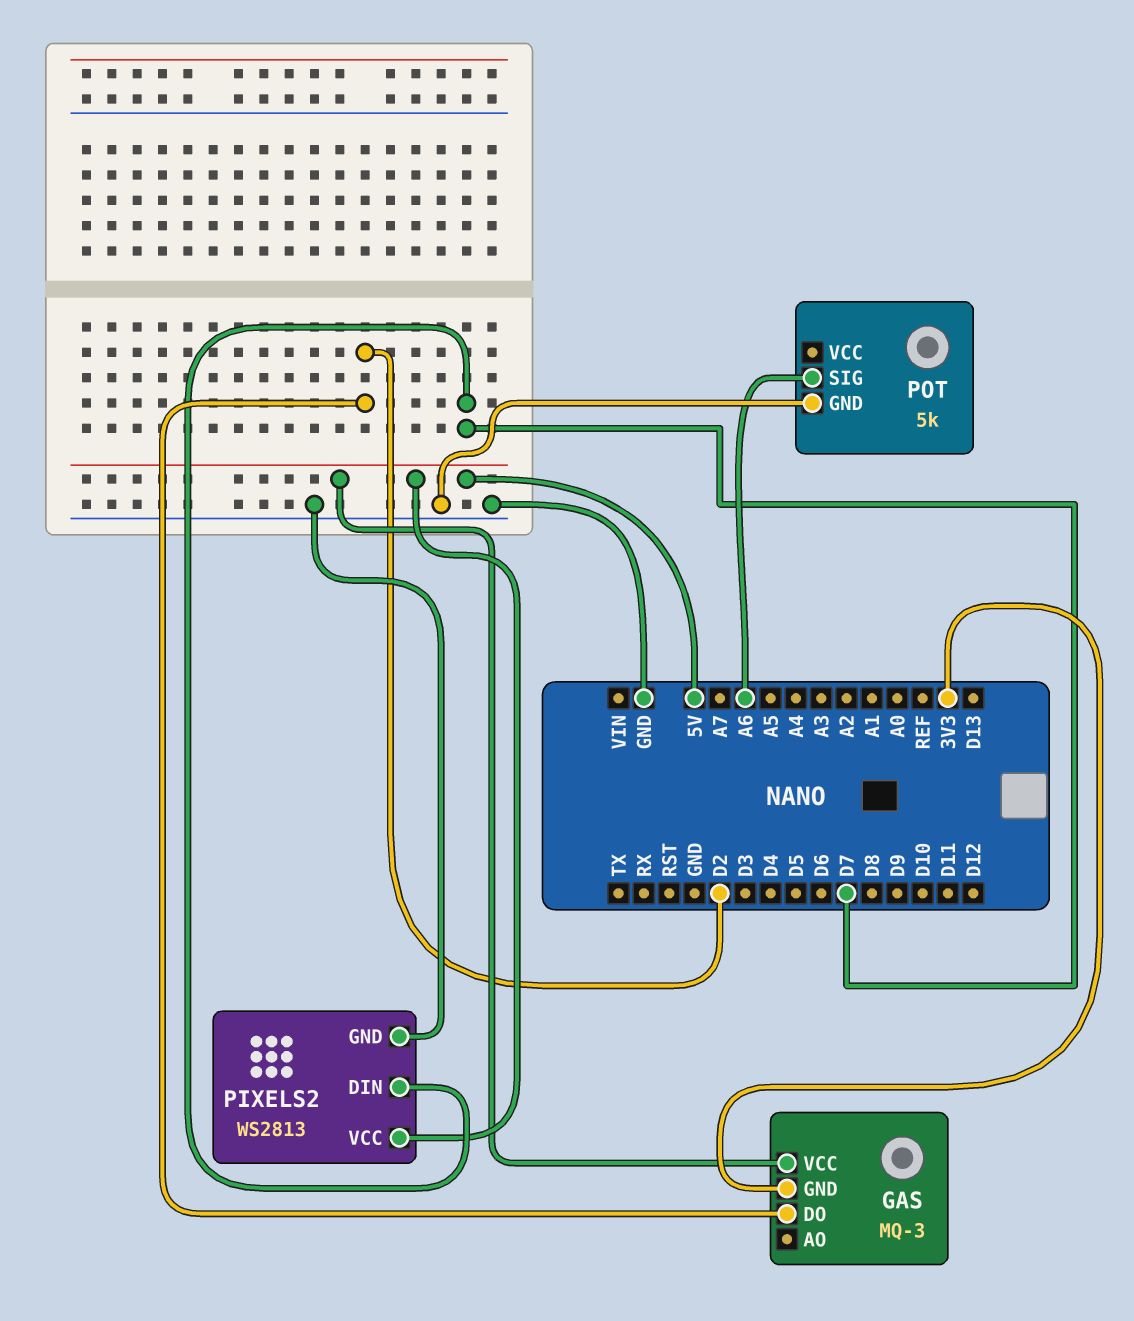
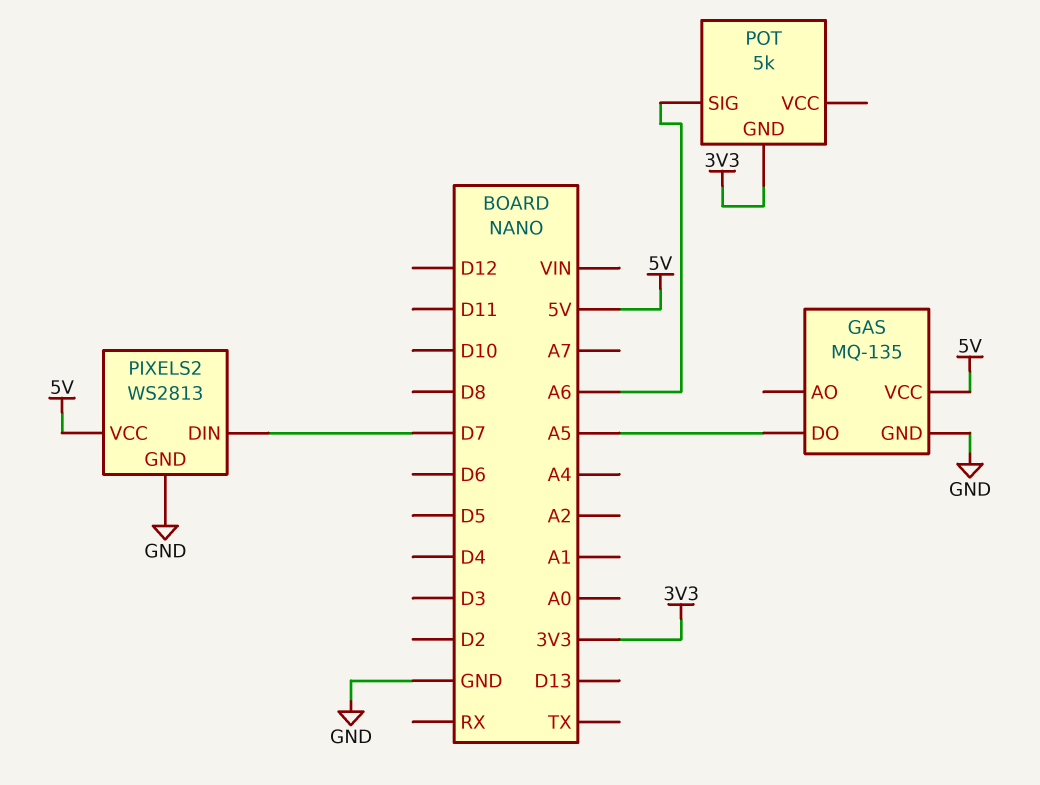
GAS: MQ-3 -> MQ-135
GAS pin DO: D2 -> A5
GAS pin GND: 3V3 -> GND
POT pin GND: GND -> 3V3

